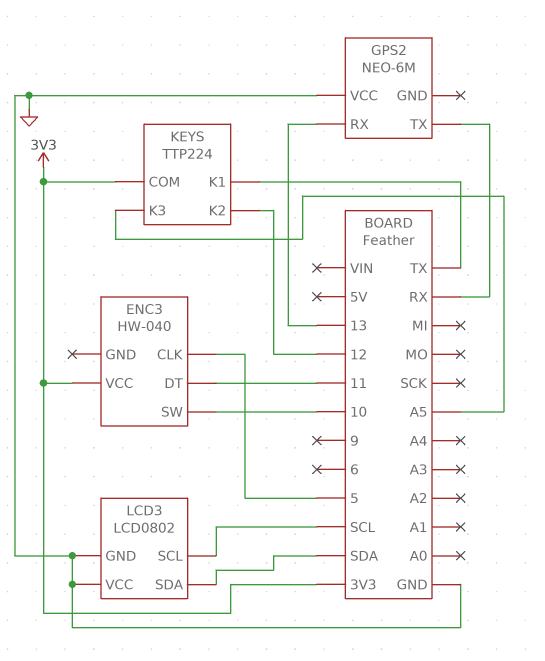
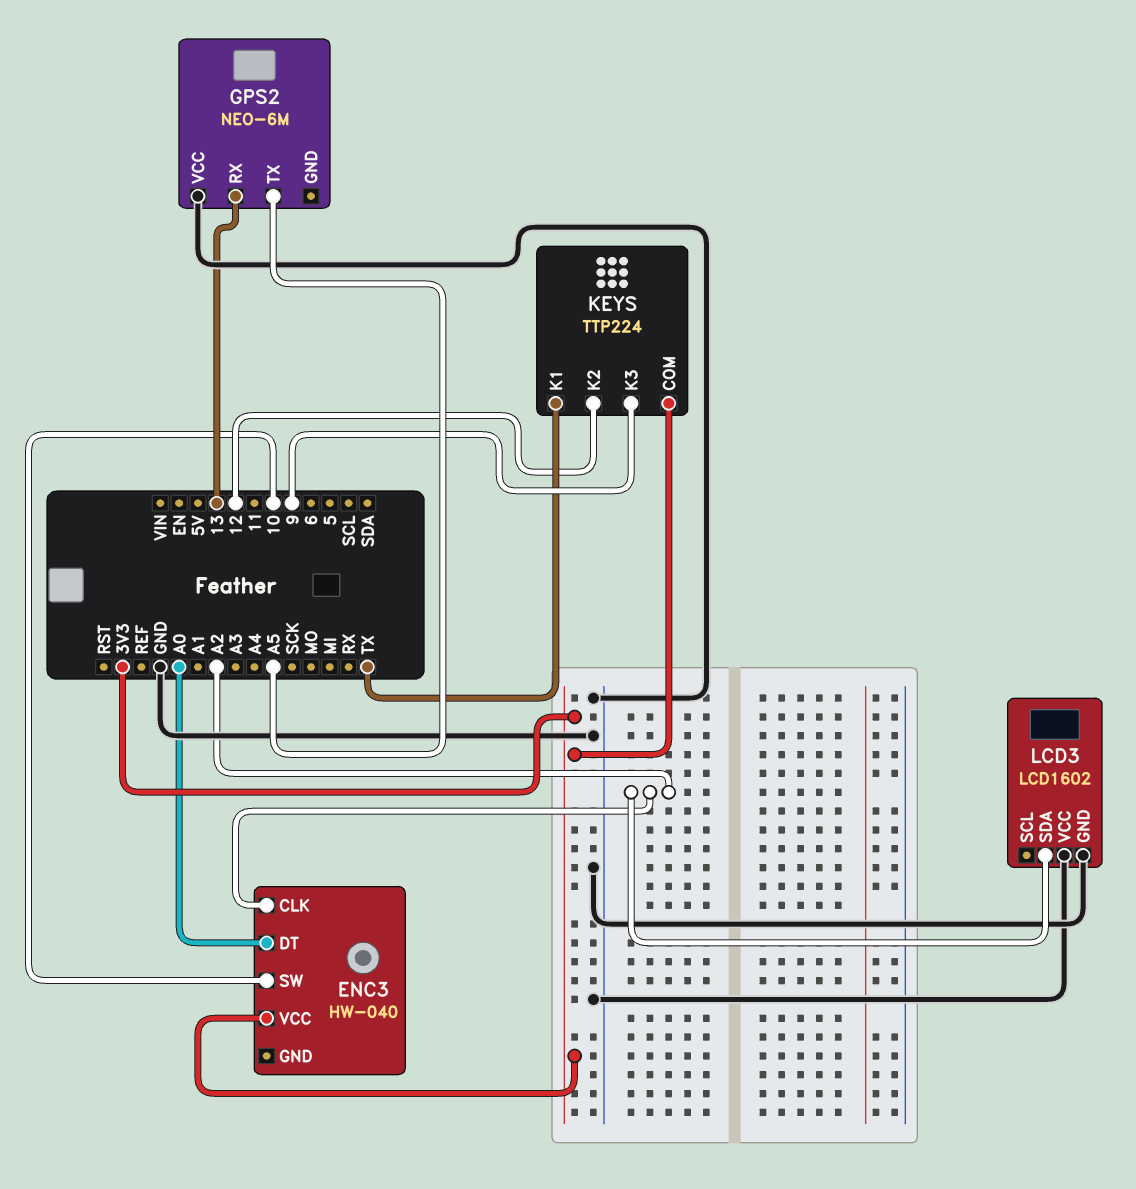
ENC3 pin CLK: 5 -> A2
ENC3 pin DT: 11 -> A0
GPS2 pin TX: RX -> A5
KEYS pin K3: A5 -> 9
LCD3: LCD0802 -> LCD1602
LCD3 pin SCL: SCL -> none
LCD3 pin SDA: SDA -> A2

